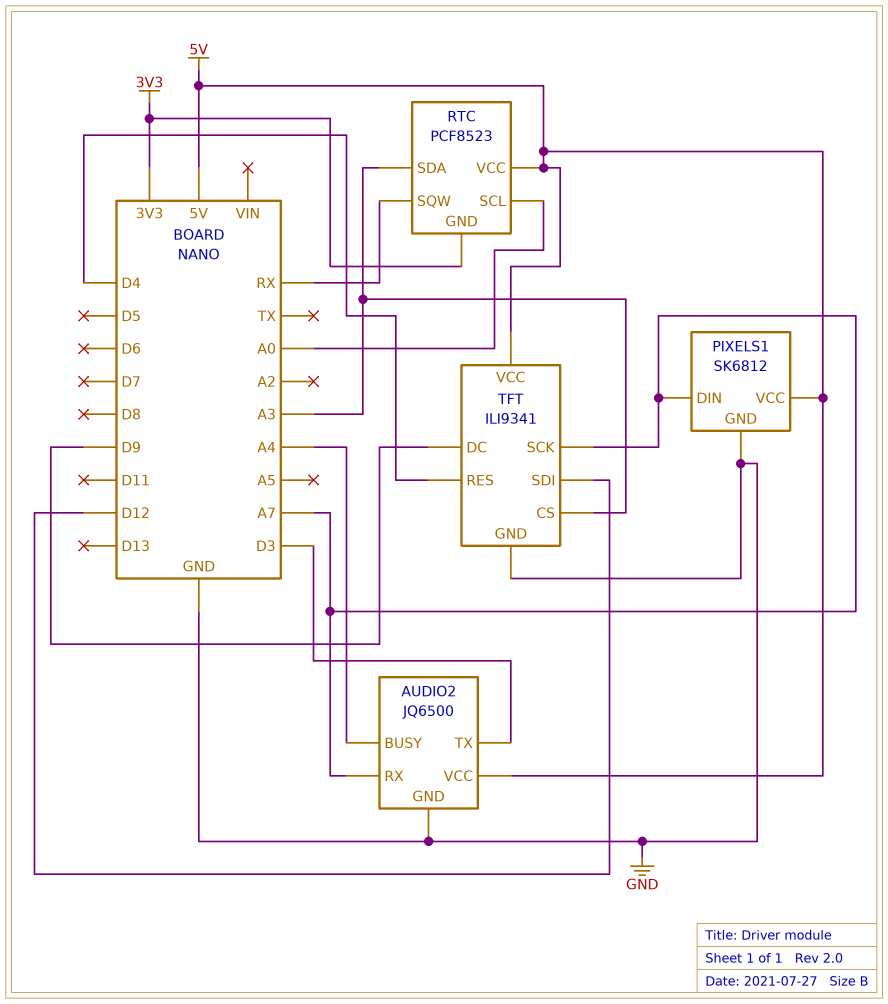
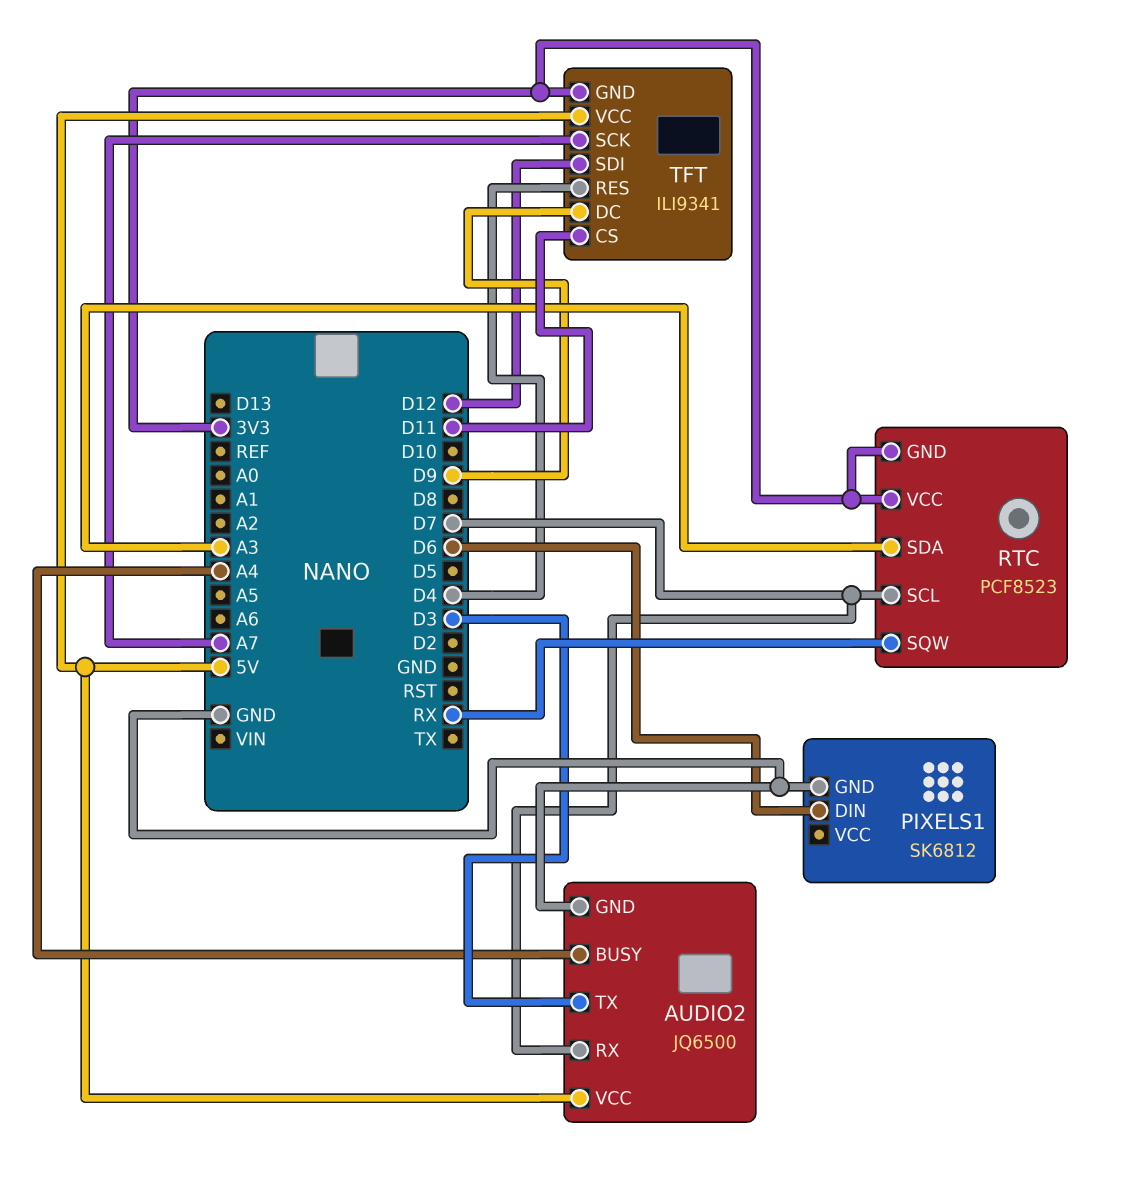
AUDIO2 pin RX: A7 -> D7
PIXELS1 pin DIN: A7 -> D6
PIXELS1 pin VCC: 5V -> none
RTC pin SCL: A0 -> D7
RTC pin VCC: 5V -> 3V3
TFT pin CS: A3 -> D11
TFT pin GND: GND -> 3V3

